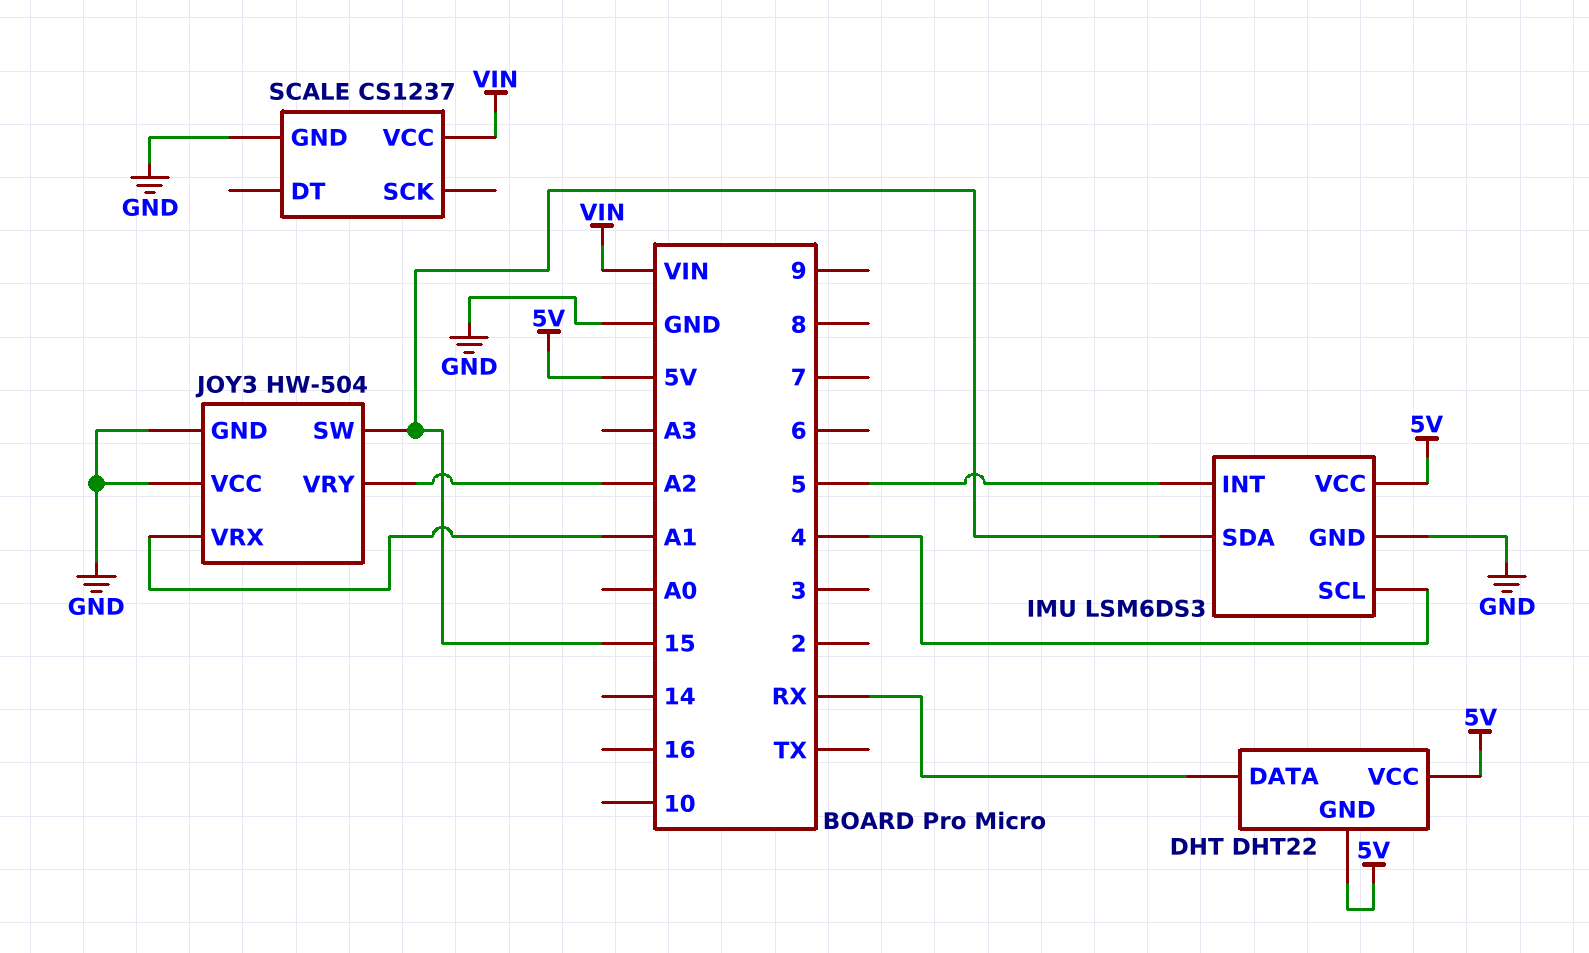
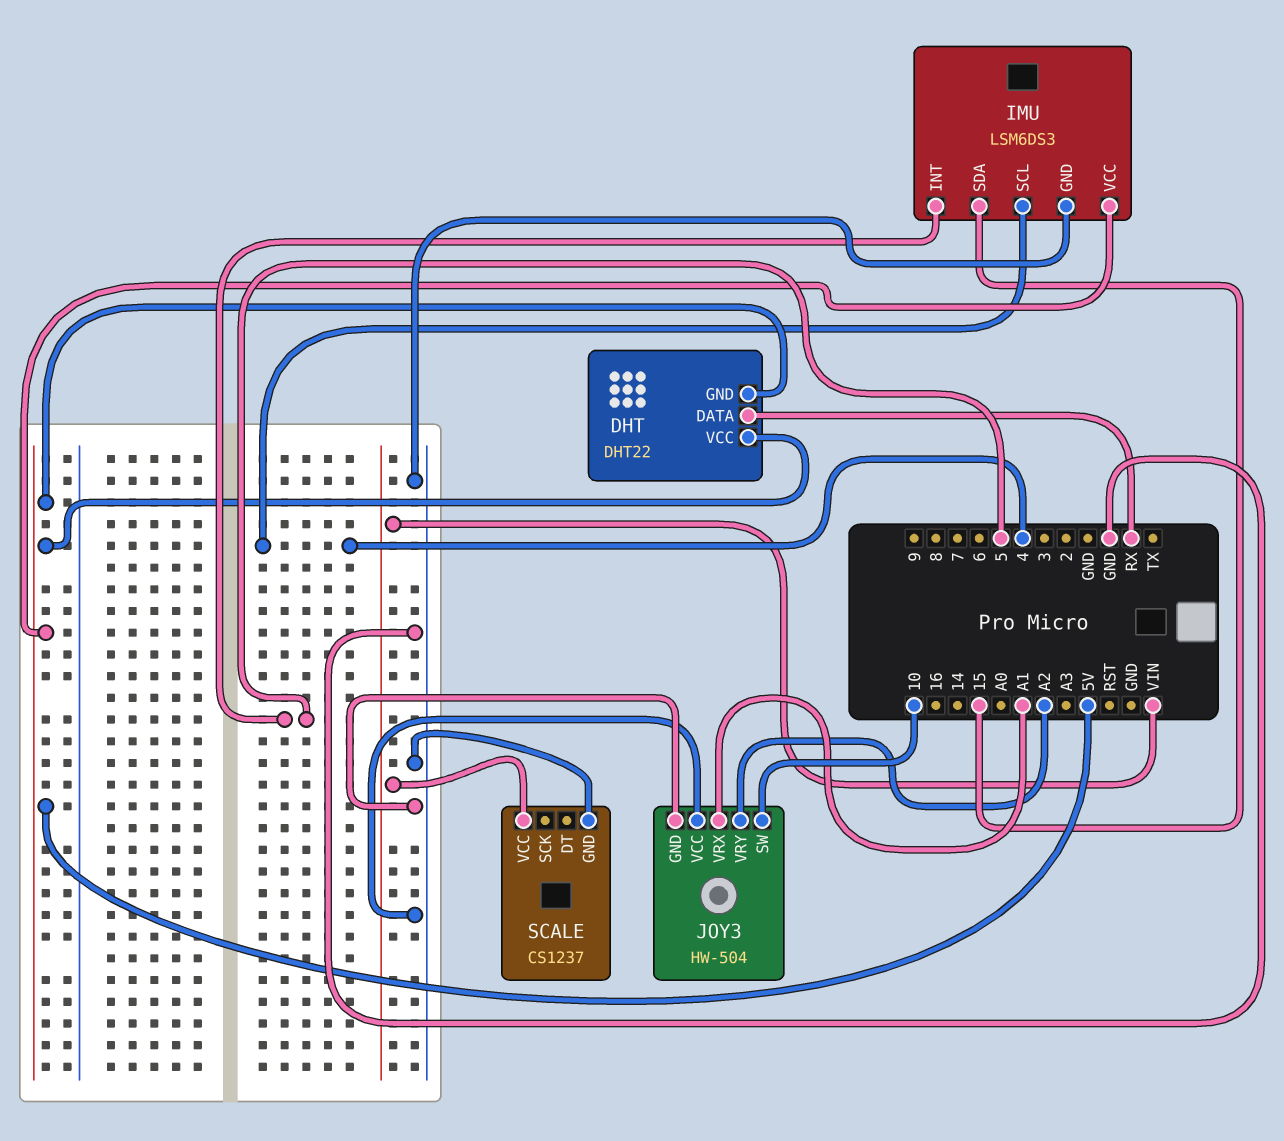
JOY3 pin SW: 15 -> 10

